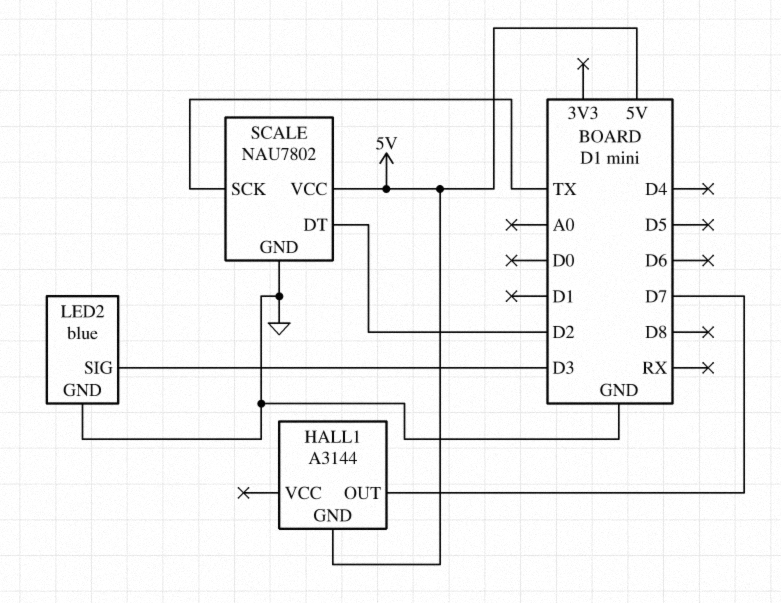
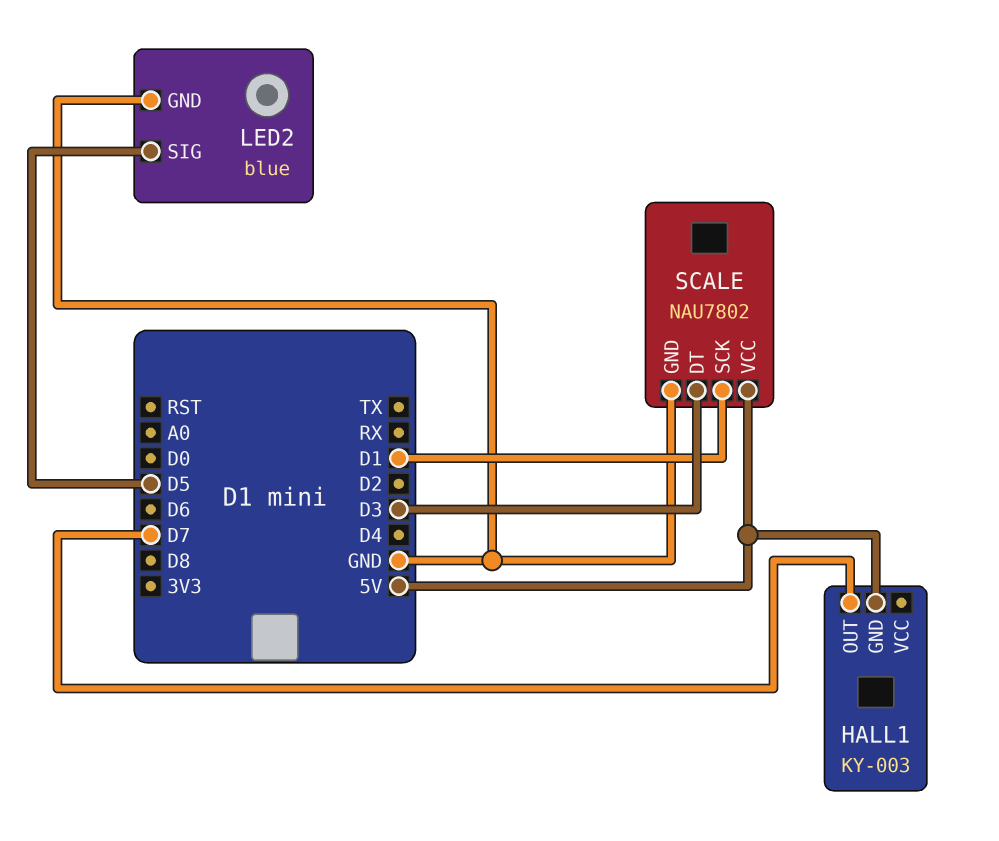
HALL1: A3144 -> KY-003
LED2 pin SIG: D3 -> D5
SCALE pin DT: D2 -> D3
SCALE pin SCK: TX -> D1

